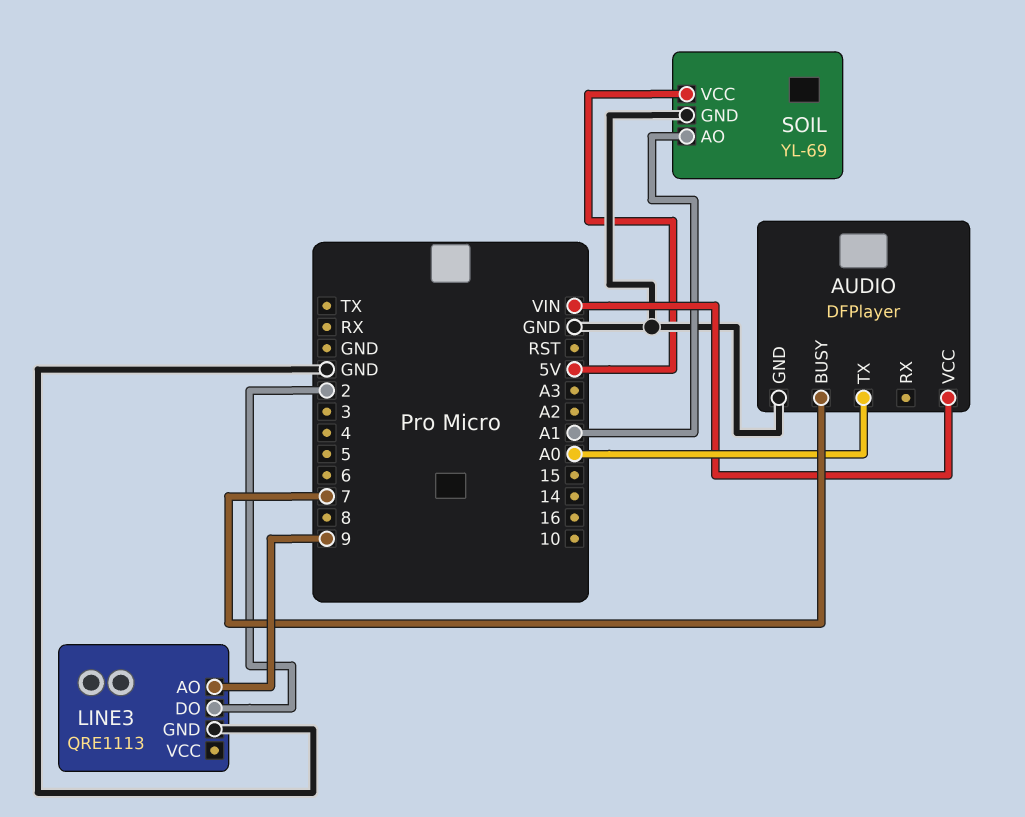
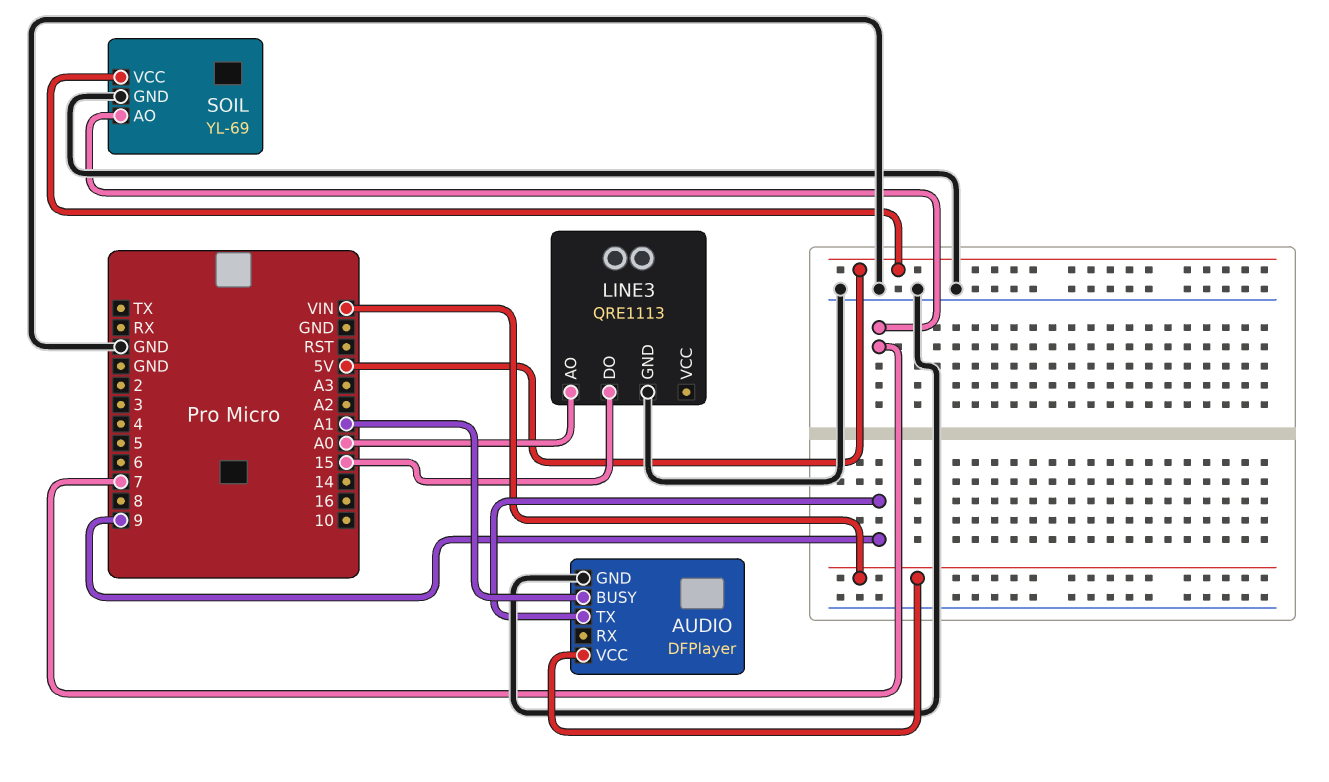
AUDIO pin BUSY: 7 -> A1
AUDIO pin TX: A0 -> 9
LINE3 pin AO: 9 -> A0
LINE3 pin DO: 2 -> 15
SOIL pin AO: A1 -> 7

